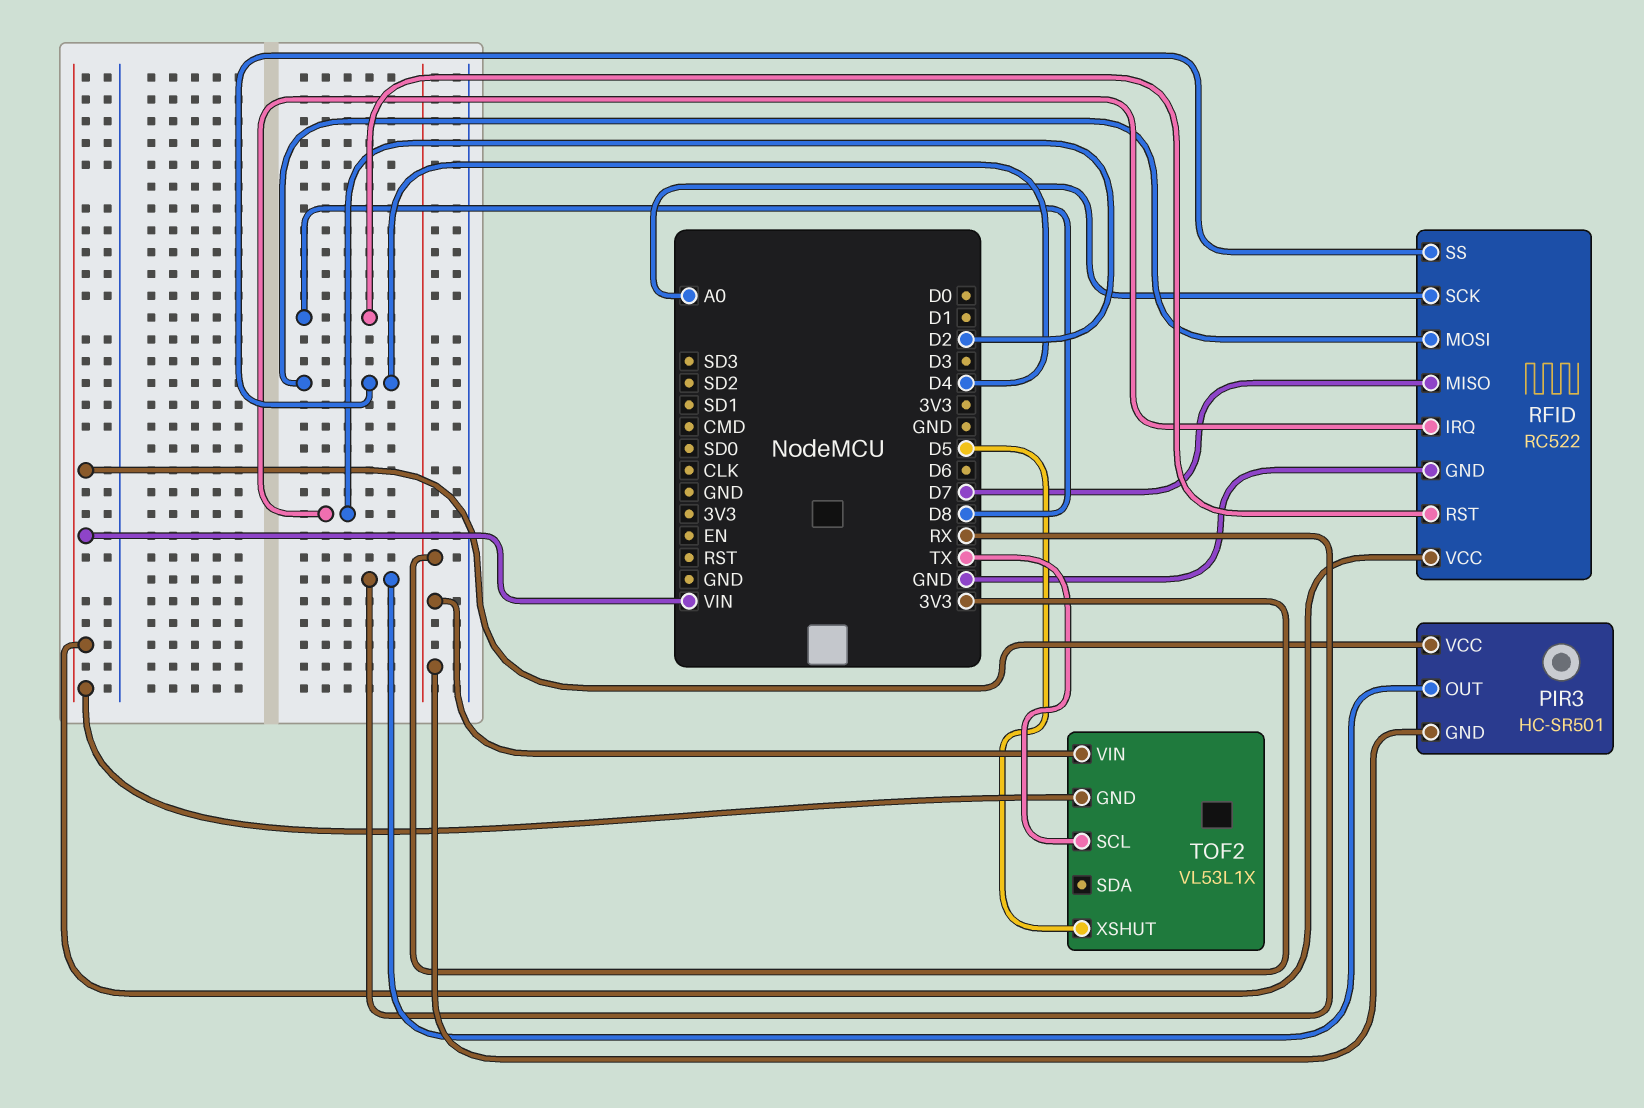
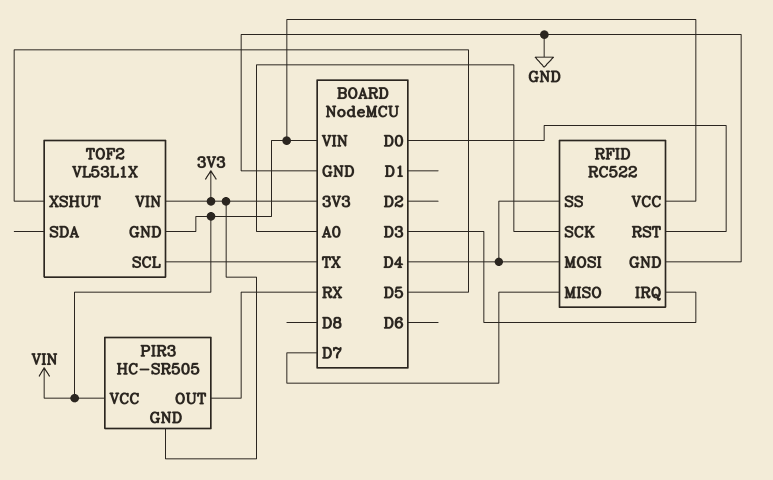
PIR3: HC-SR501 -> HC-SR505
RFID pin IRQ: D2 -> D3
RFID pin RST: D8 -> D0

